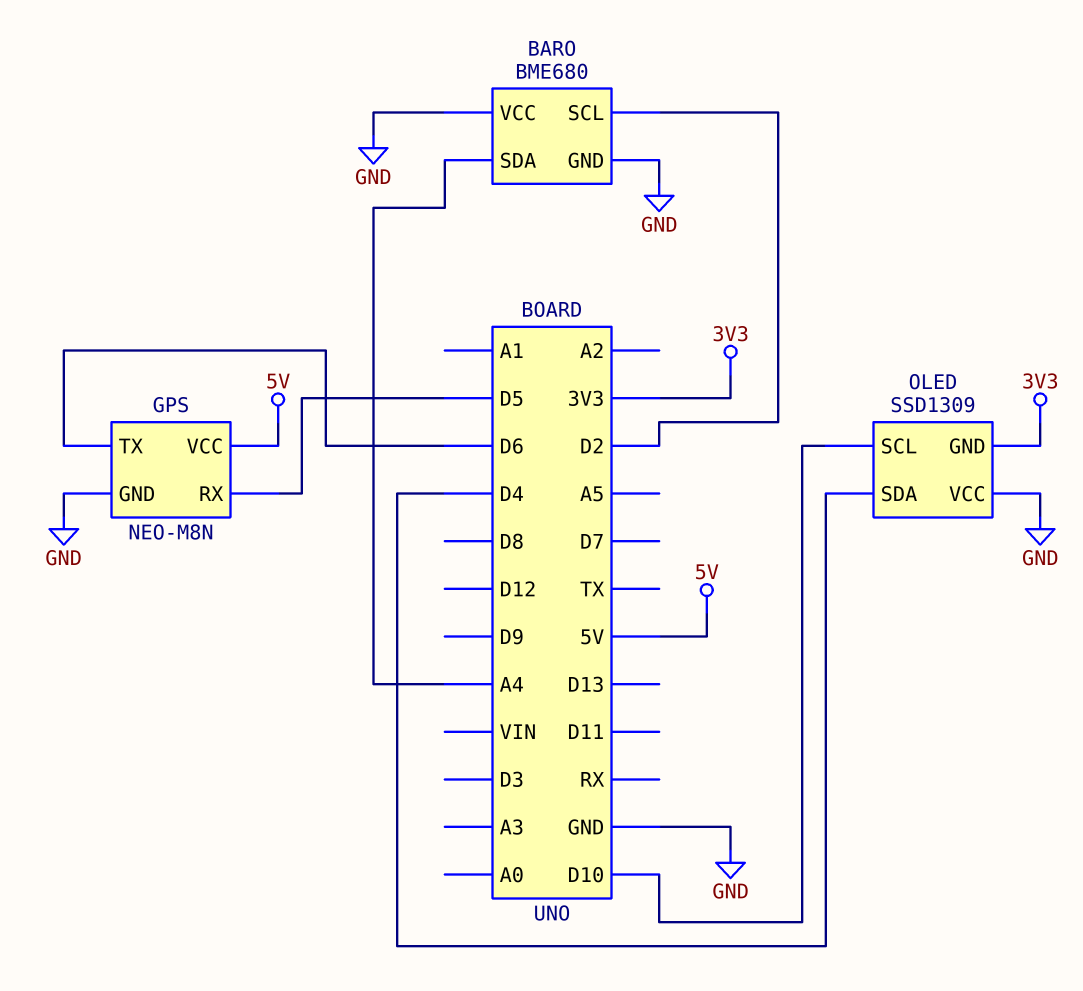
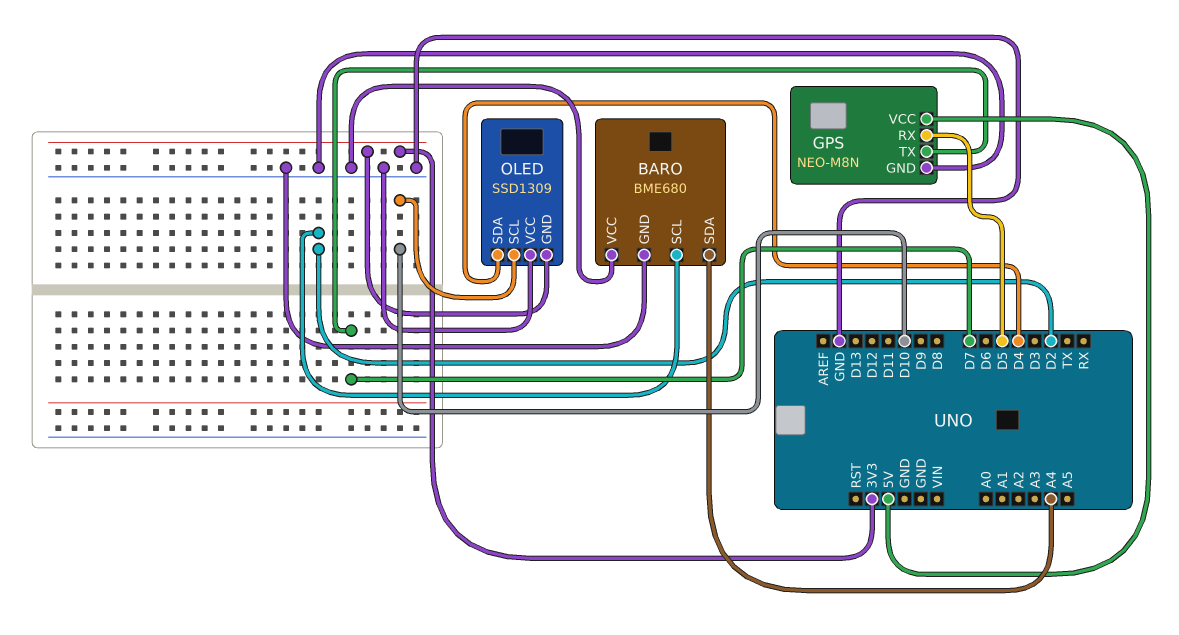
GPS pin TX: D6 -> D7

